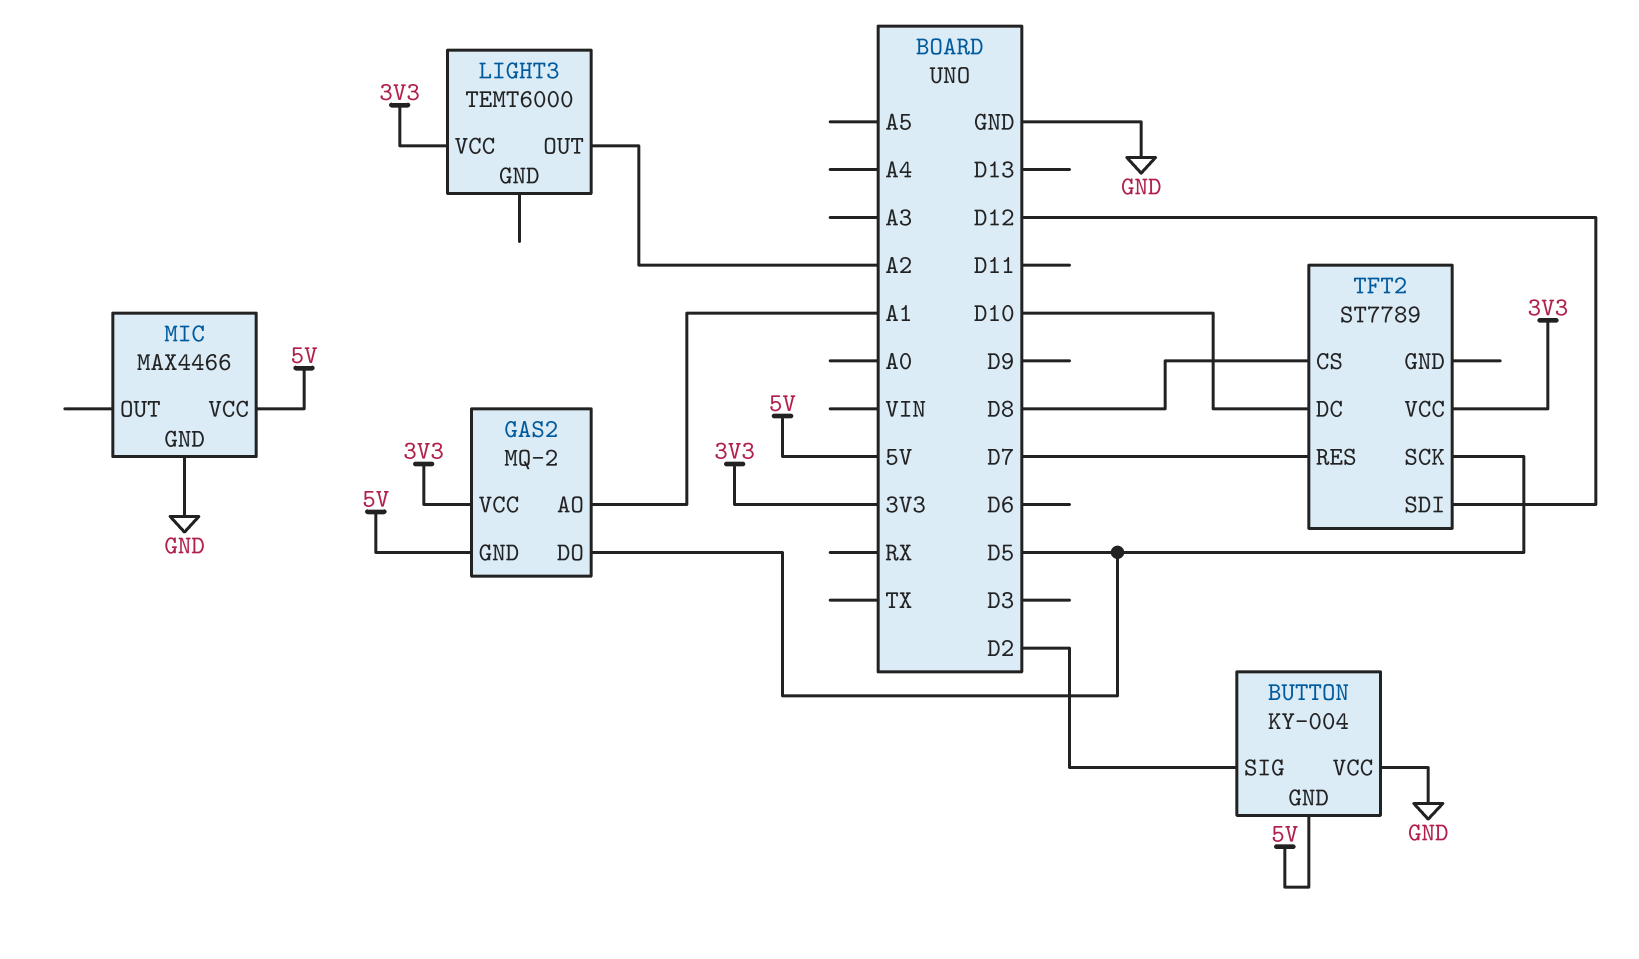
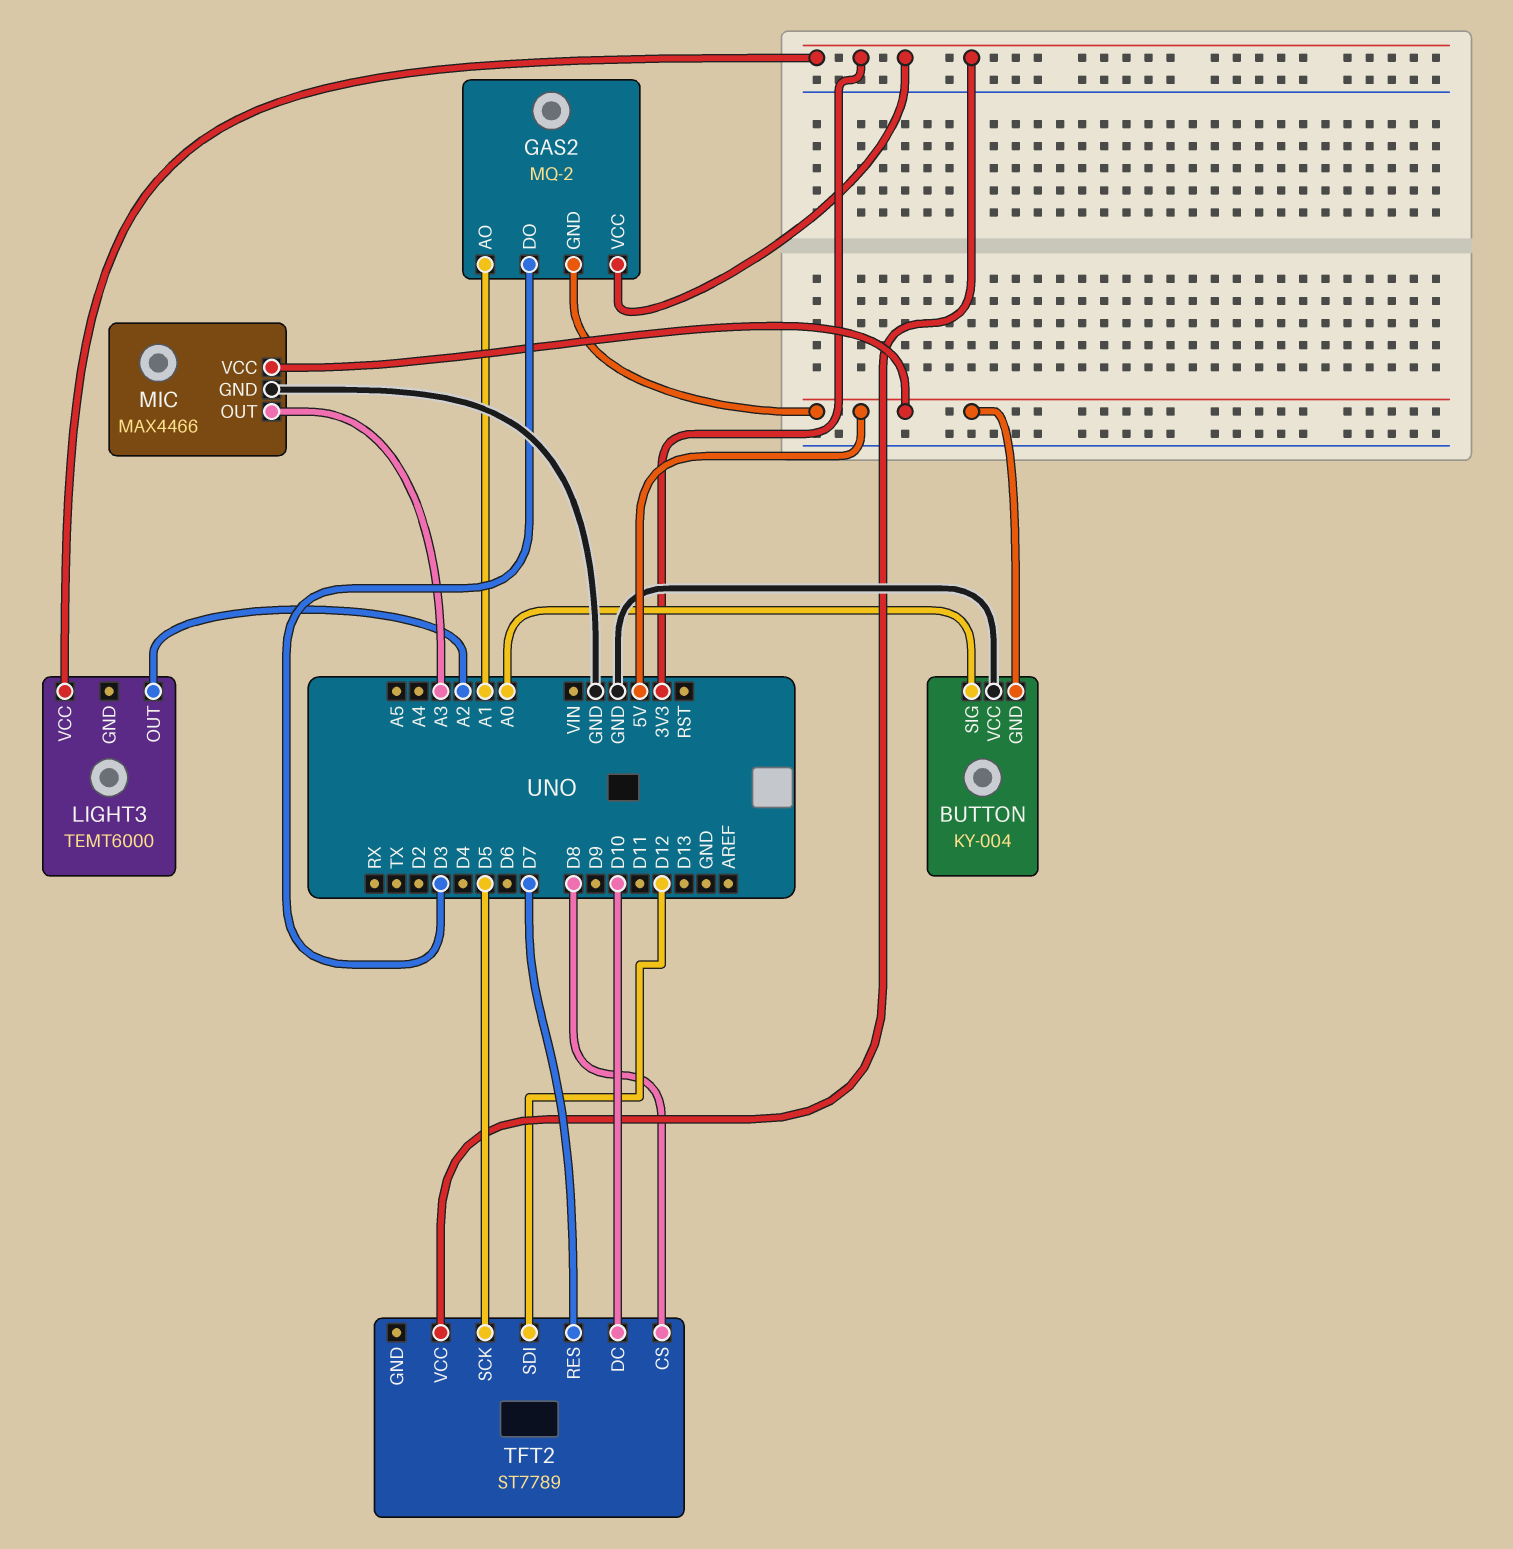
BUTTON pin SIG: D2 -> A0
GAS2 pin DO: D5 -> D3
MIC pin OUT: none -> A3

